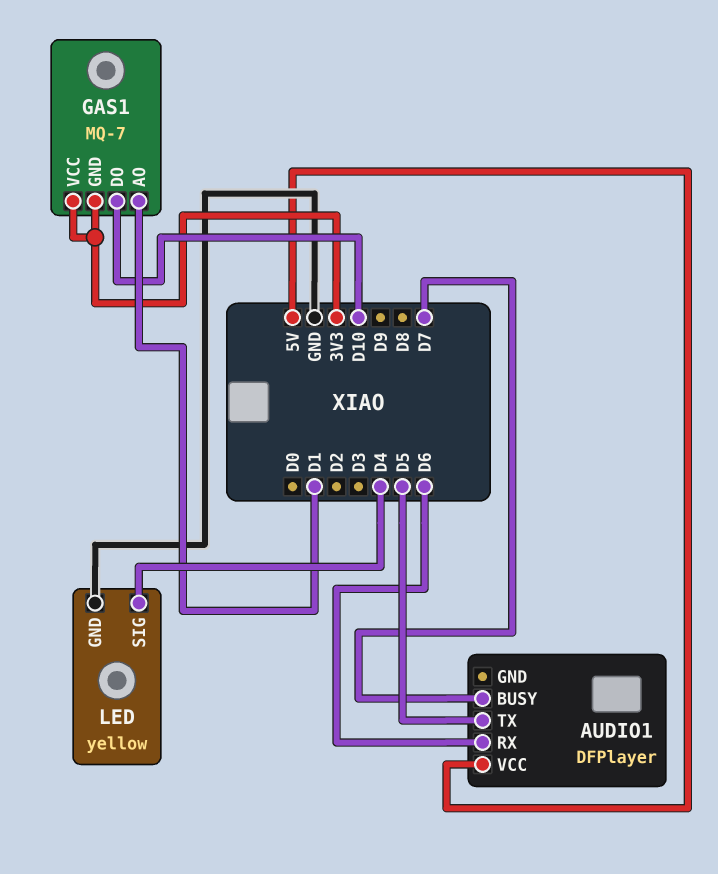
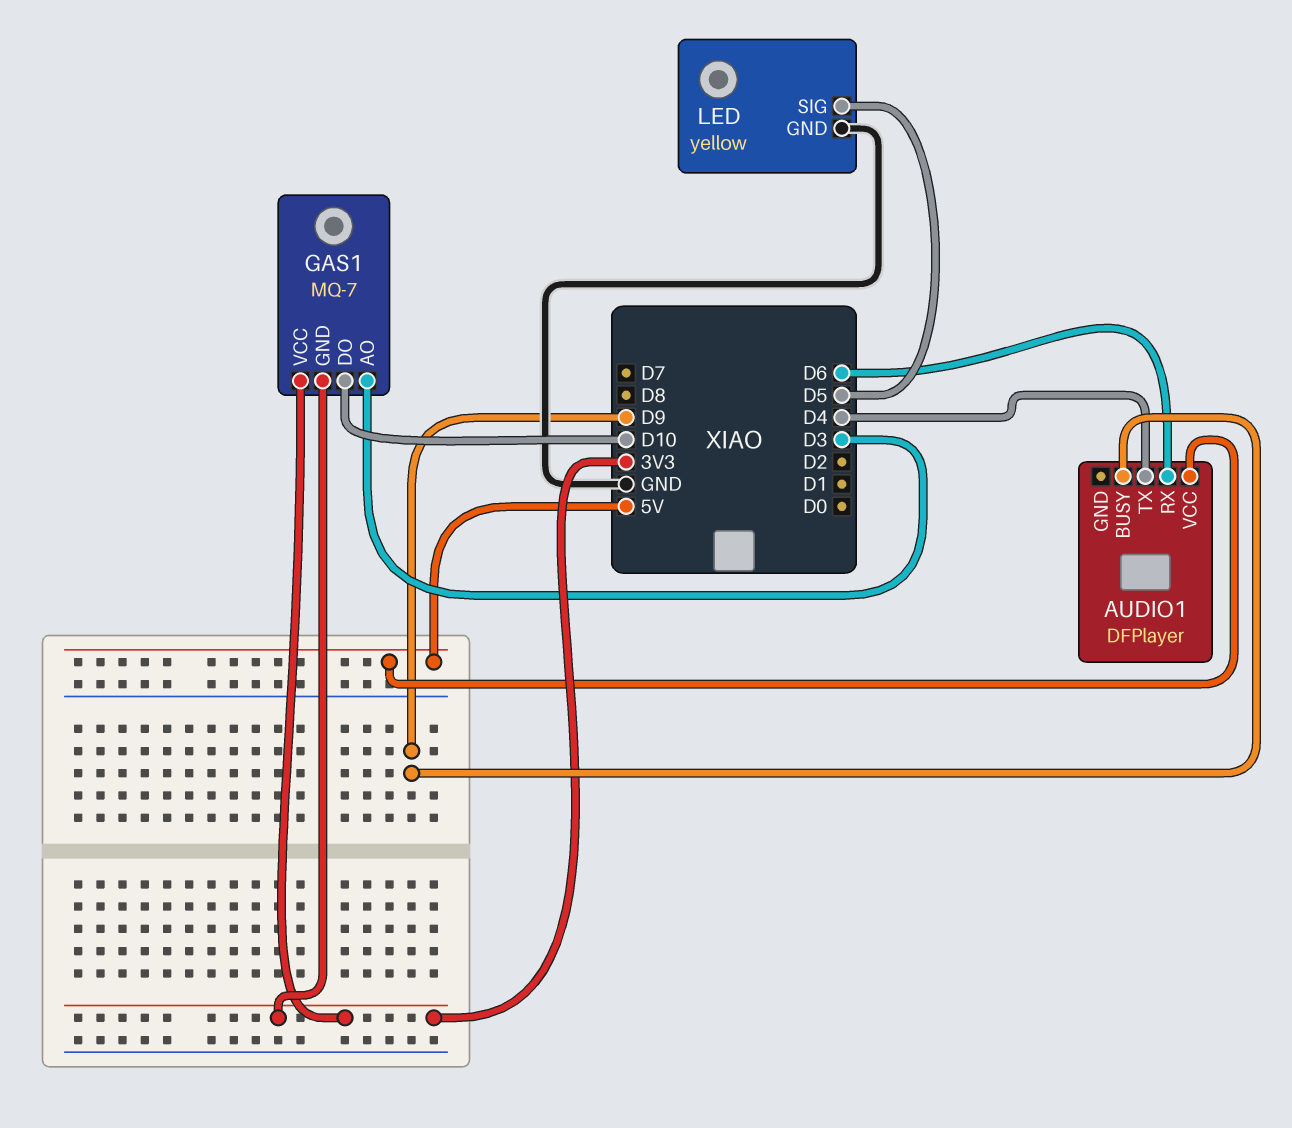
AUDIO1 pin BUSY: D7 -> D9
AUDIO1 pin TX: D5 -> D4
GAS1 pin AO: D1 -> D3
LED pin SIG: D4 -> D5

